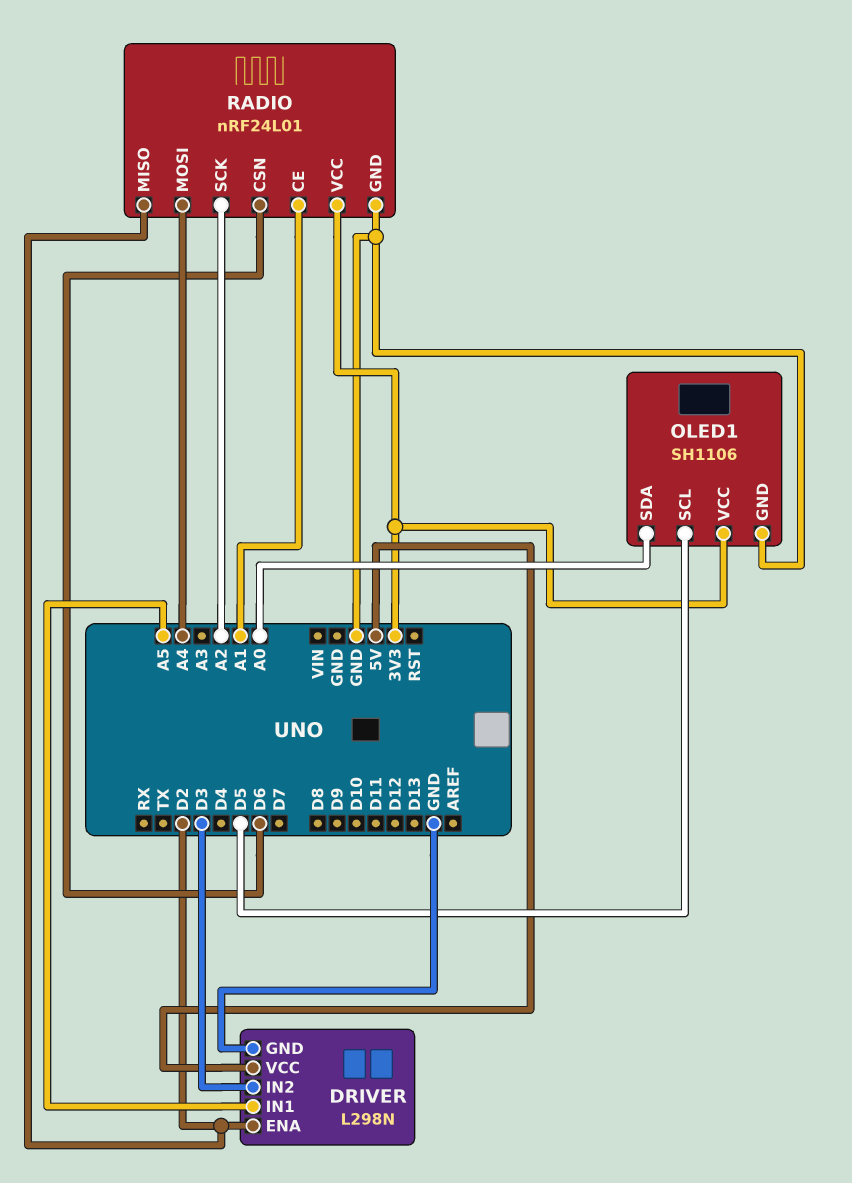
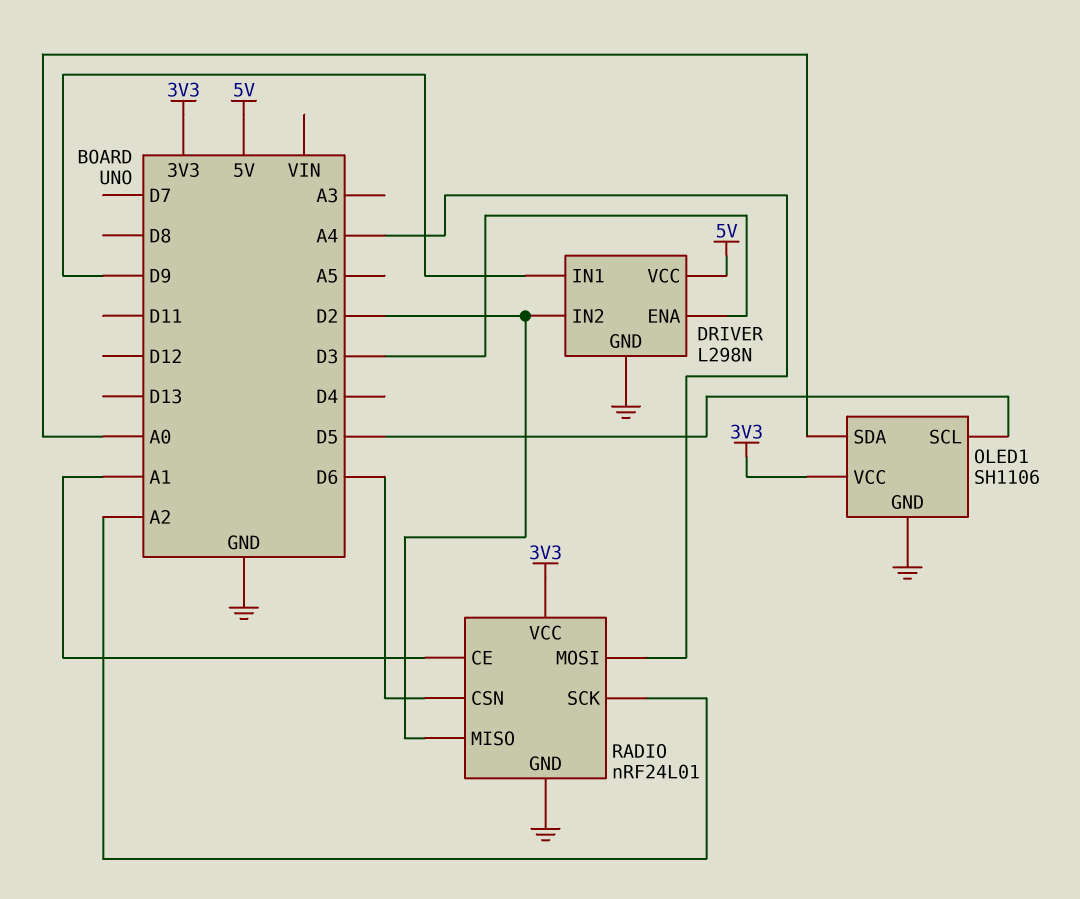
DRIVER pin ENA: D2 -> D3
DRIVER pin IN1: A5 -> D9
DRIVER pin IN2: D3 -> D2

